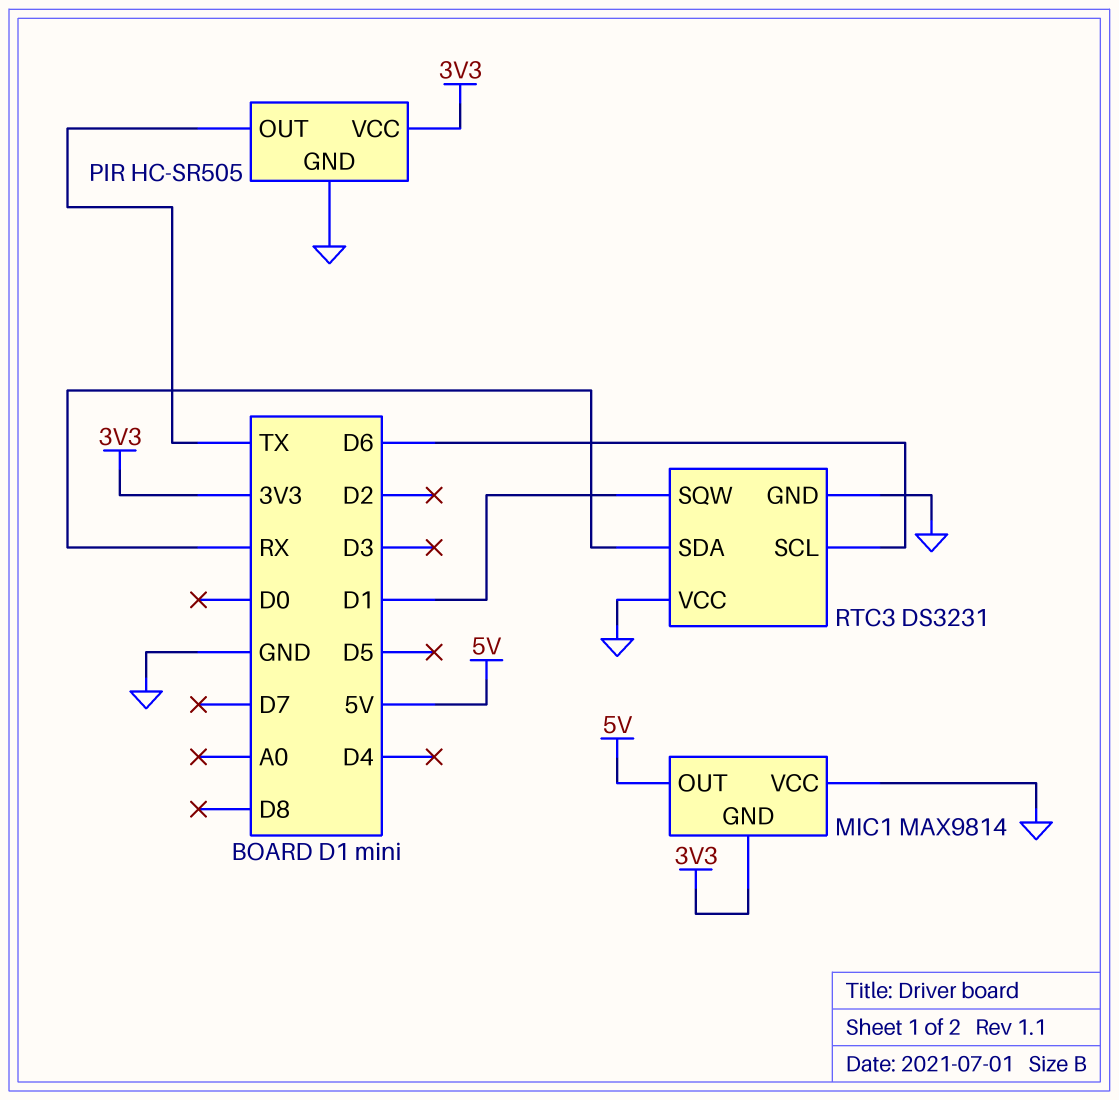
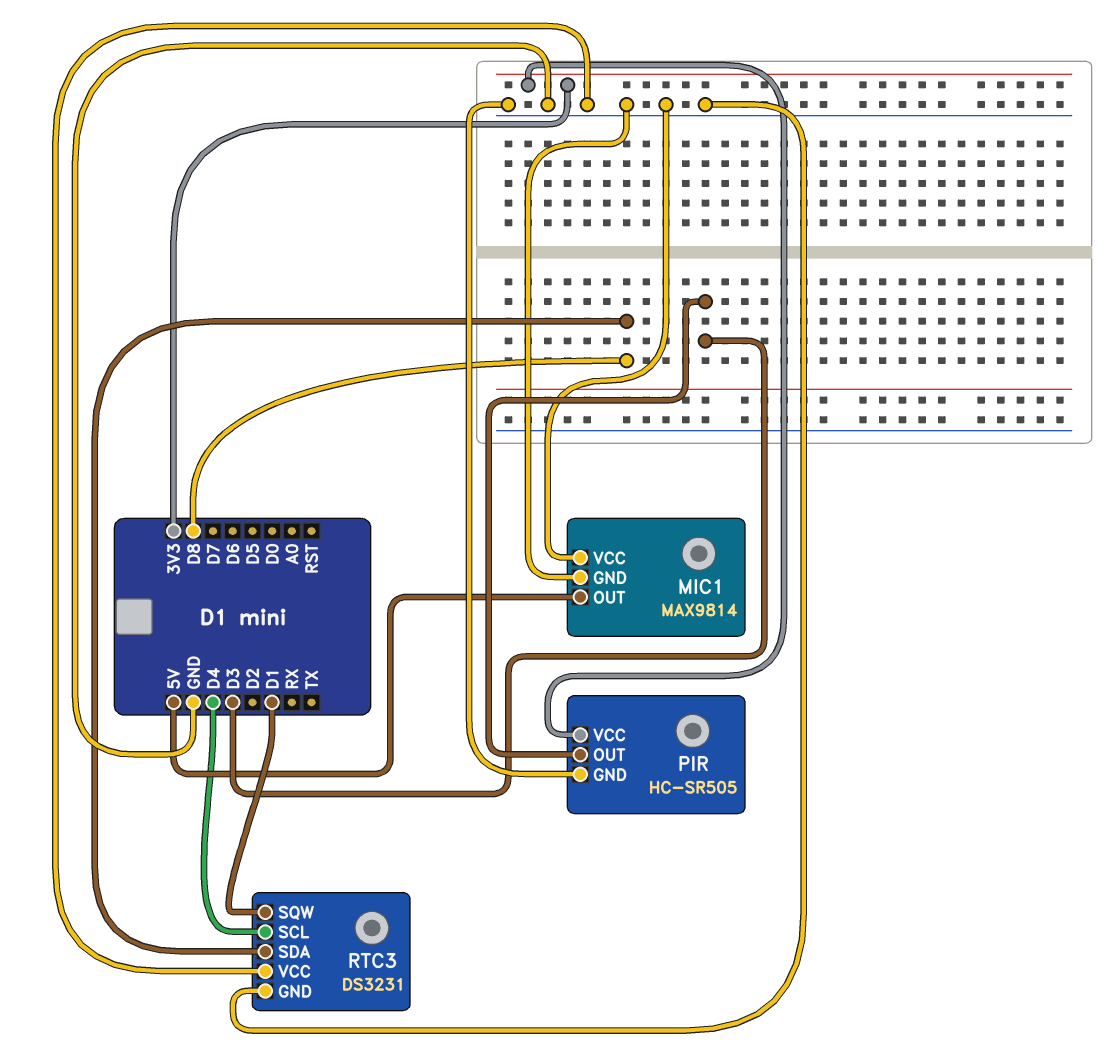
MIC1 pin GND: 3V3 -> GND
PIR pin OUT: TX -> D3
RTC3 pin SCL: D6 -> D4
RTC3 pin SDA: RX -> D8

